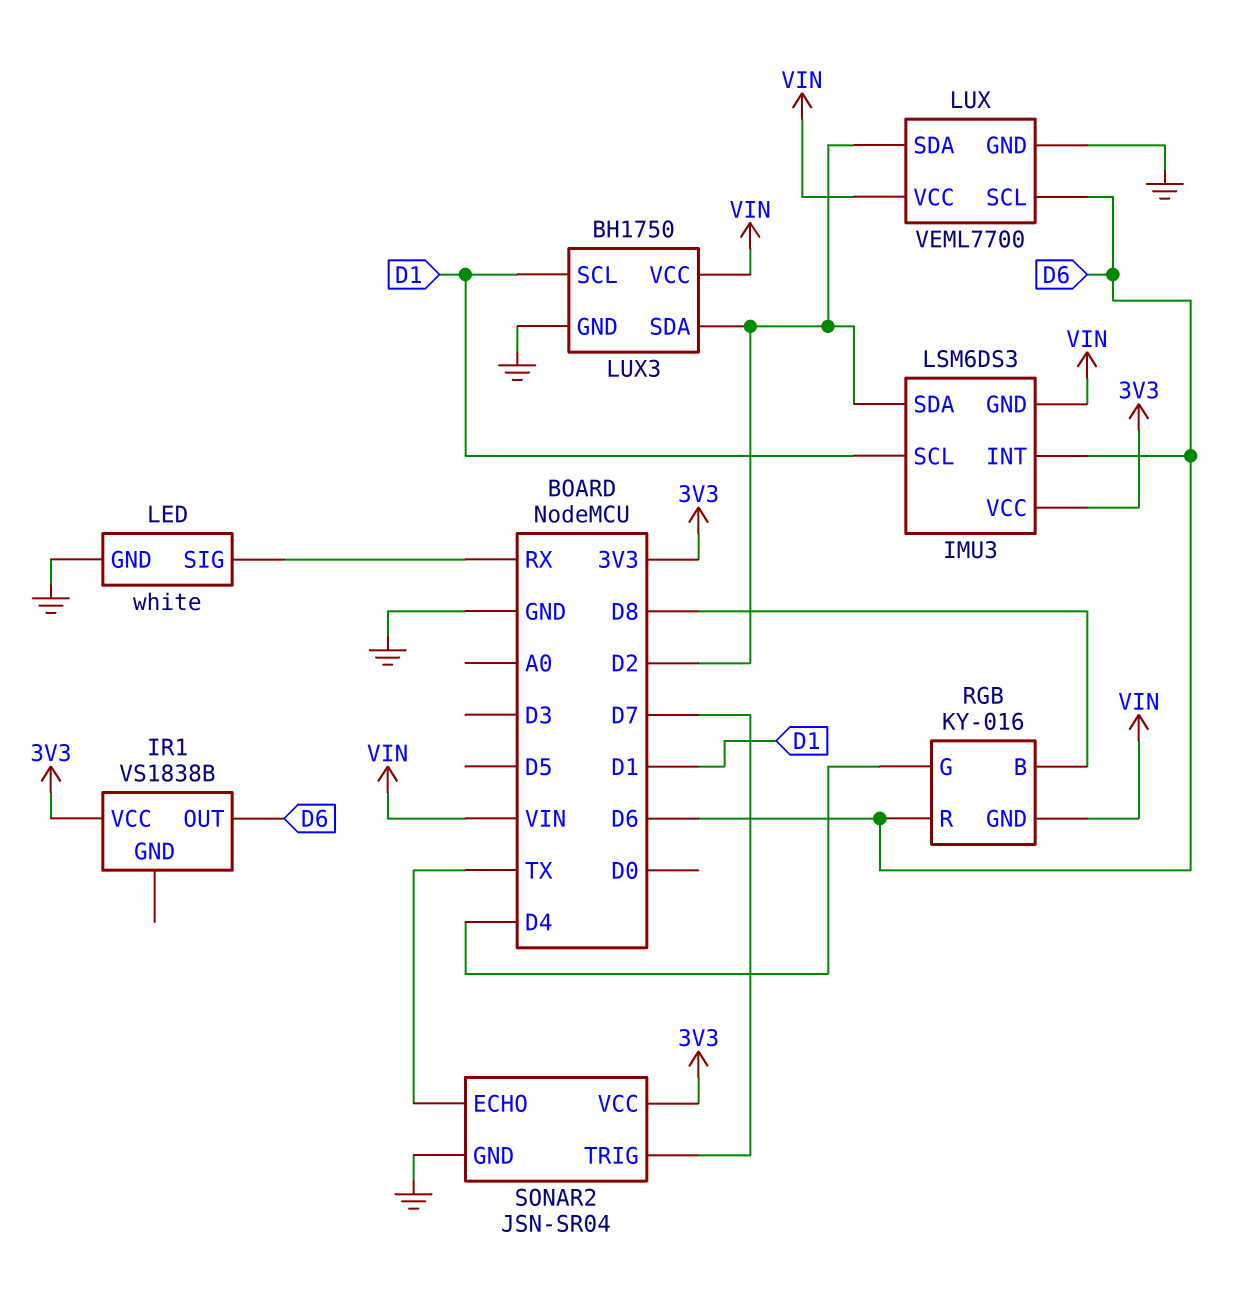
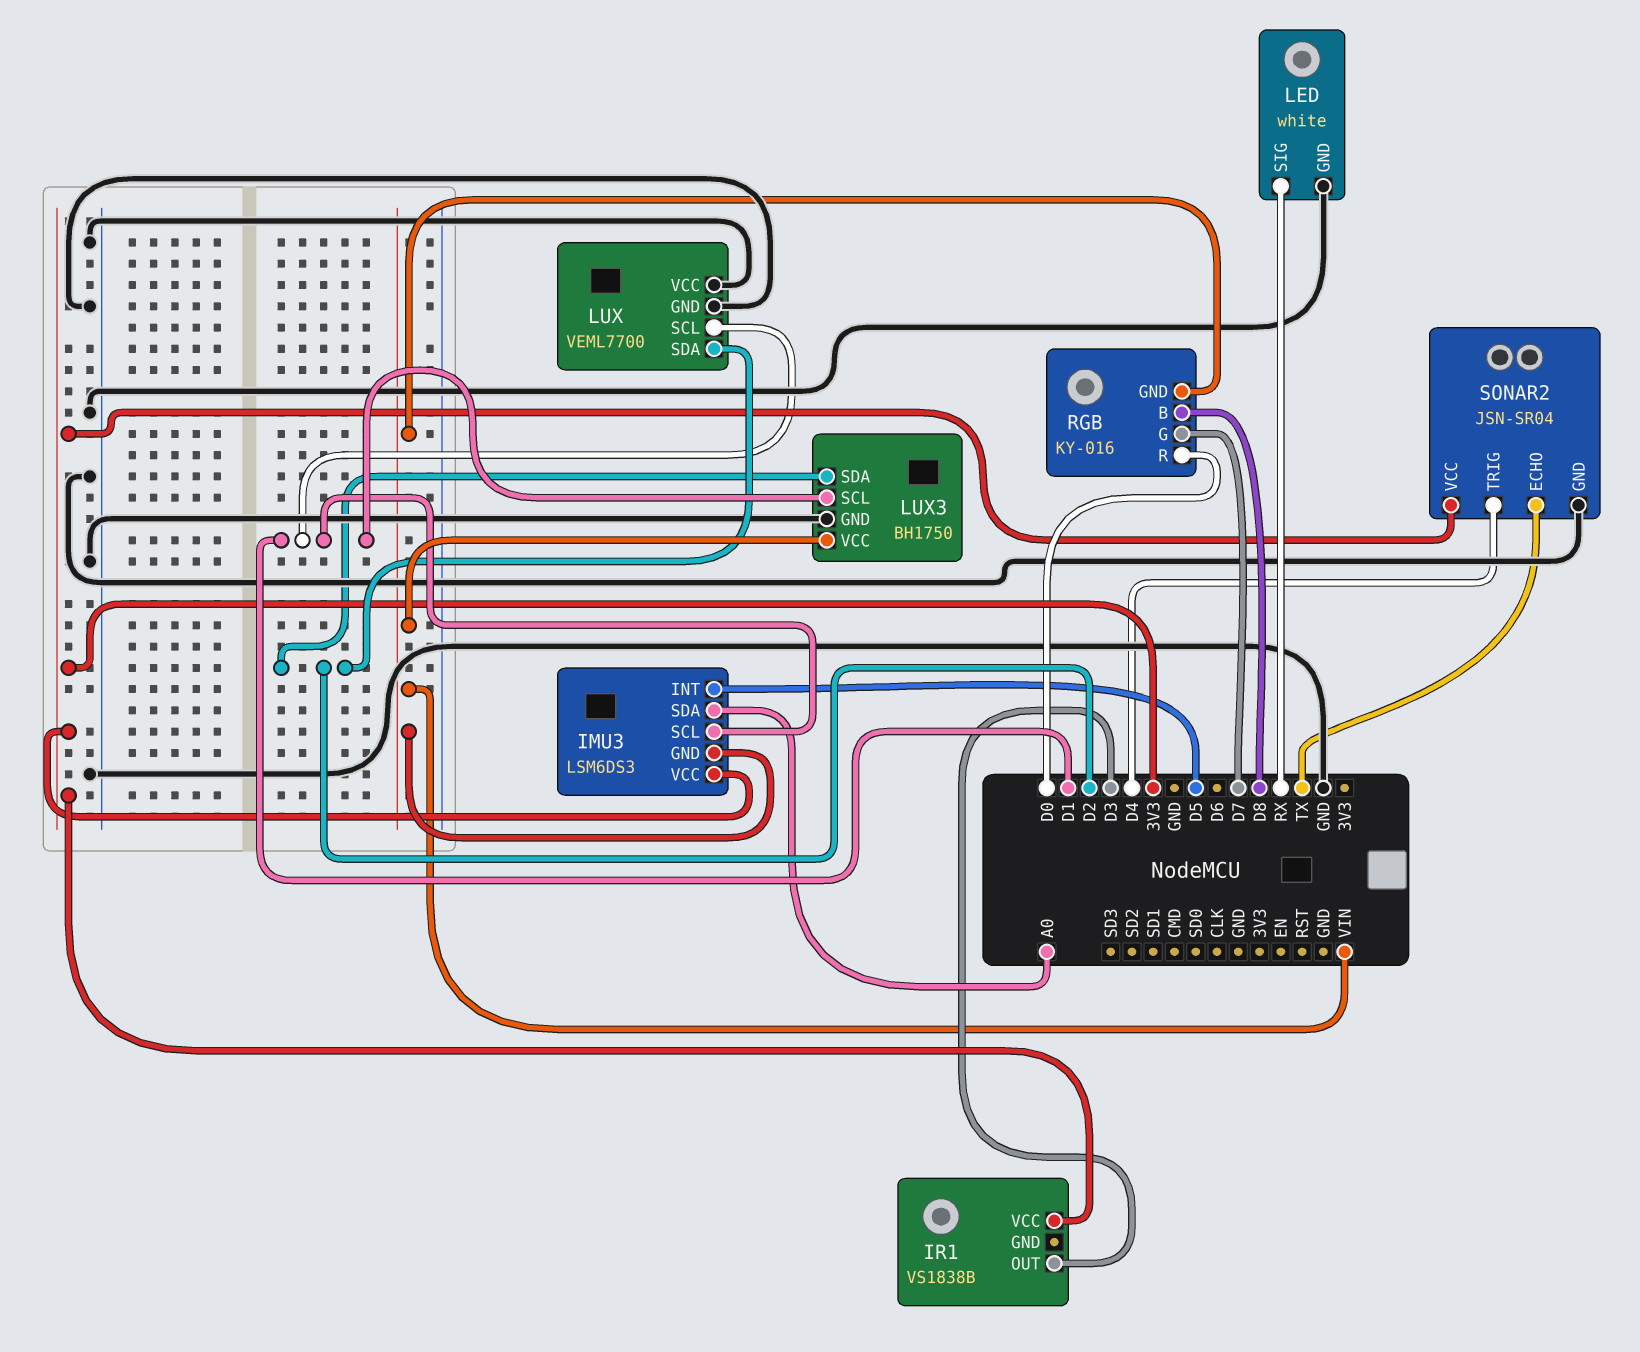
IMU3 pin INT: D6 -> D5
IMU3 pin SDA: D2 -> A0
IR1 pin OUT: D6 -> D3
LUX pin SCL: D6 -> D1
LUX pin VCC: VIN -> GND
RGB pin G: D4 -> D7
RGB pin R: D6 -> D0
SONAR2 pin TRIG: D7 -> D4

